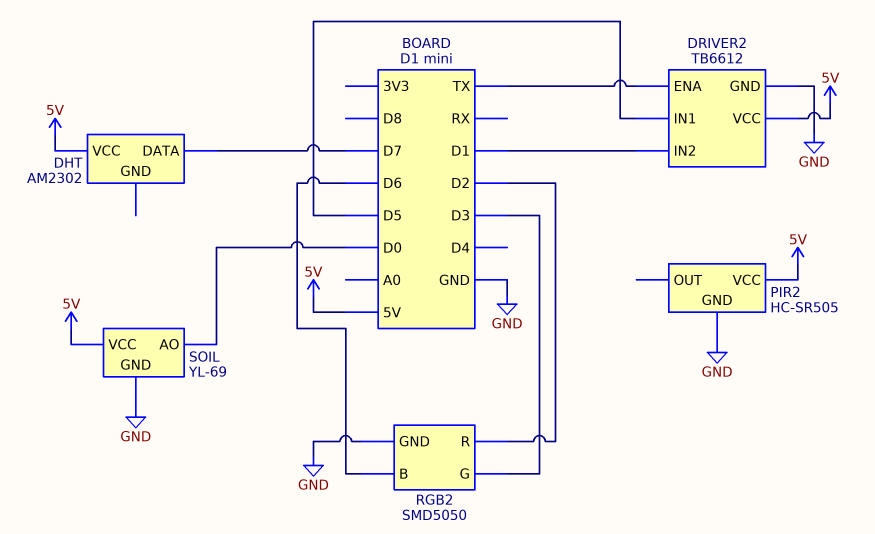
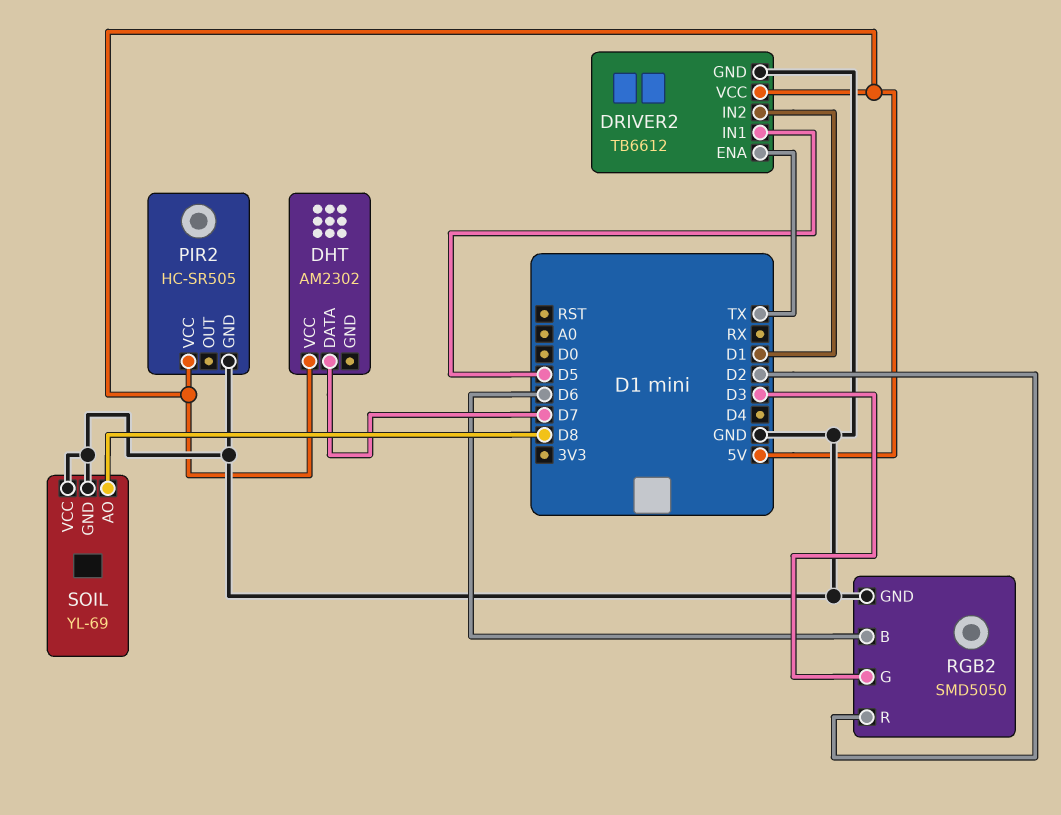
SOIL pin AO: D0 -> D8
SOIL pin VCC: 5V -> GND

